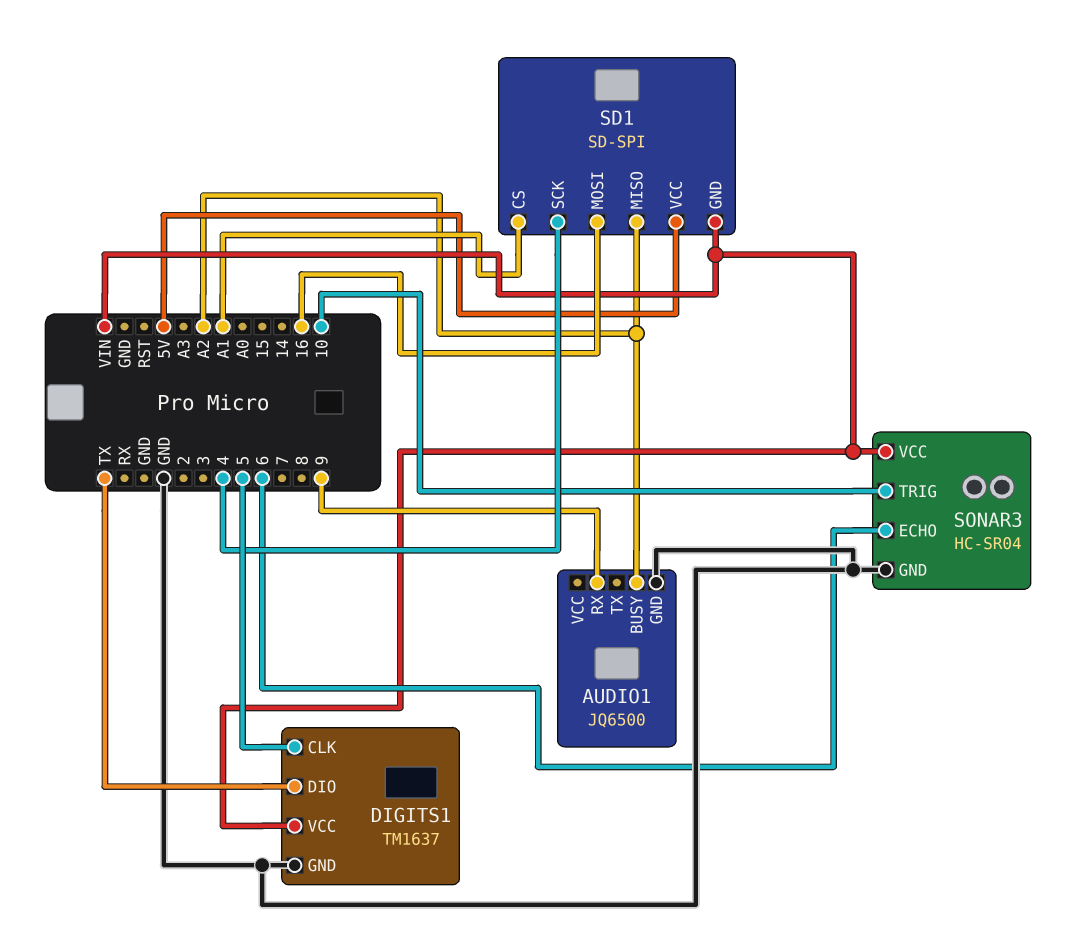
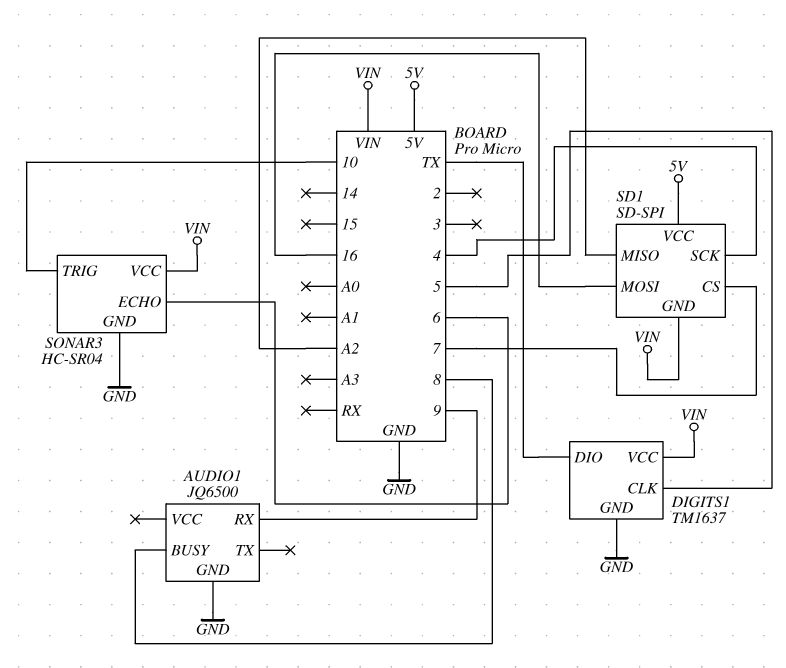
AUDIO1 pin BUSY: A2 -> 8
SD1 pin CS: A1 -> 7

